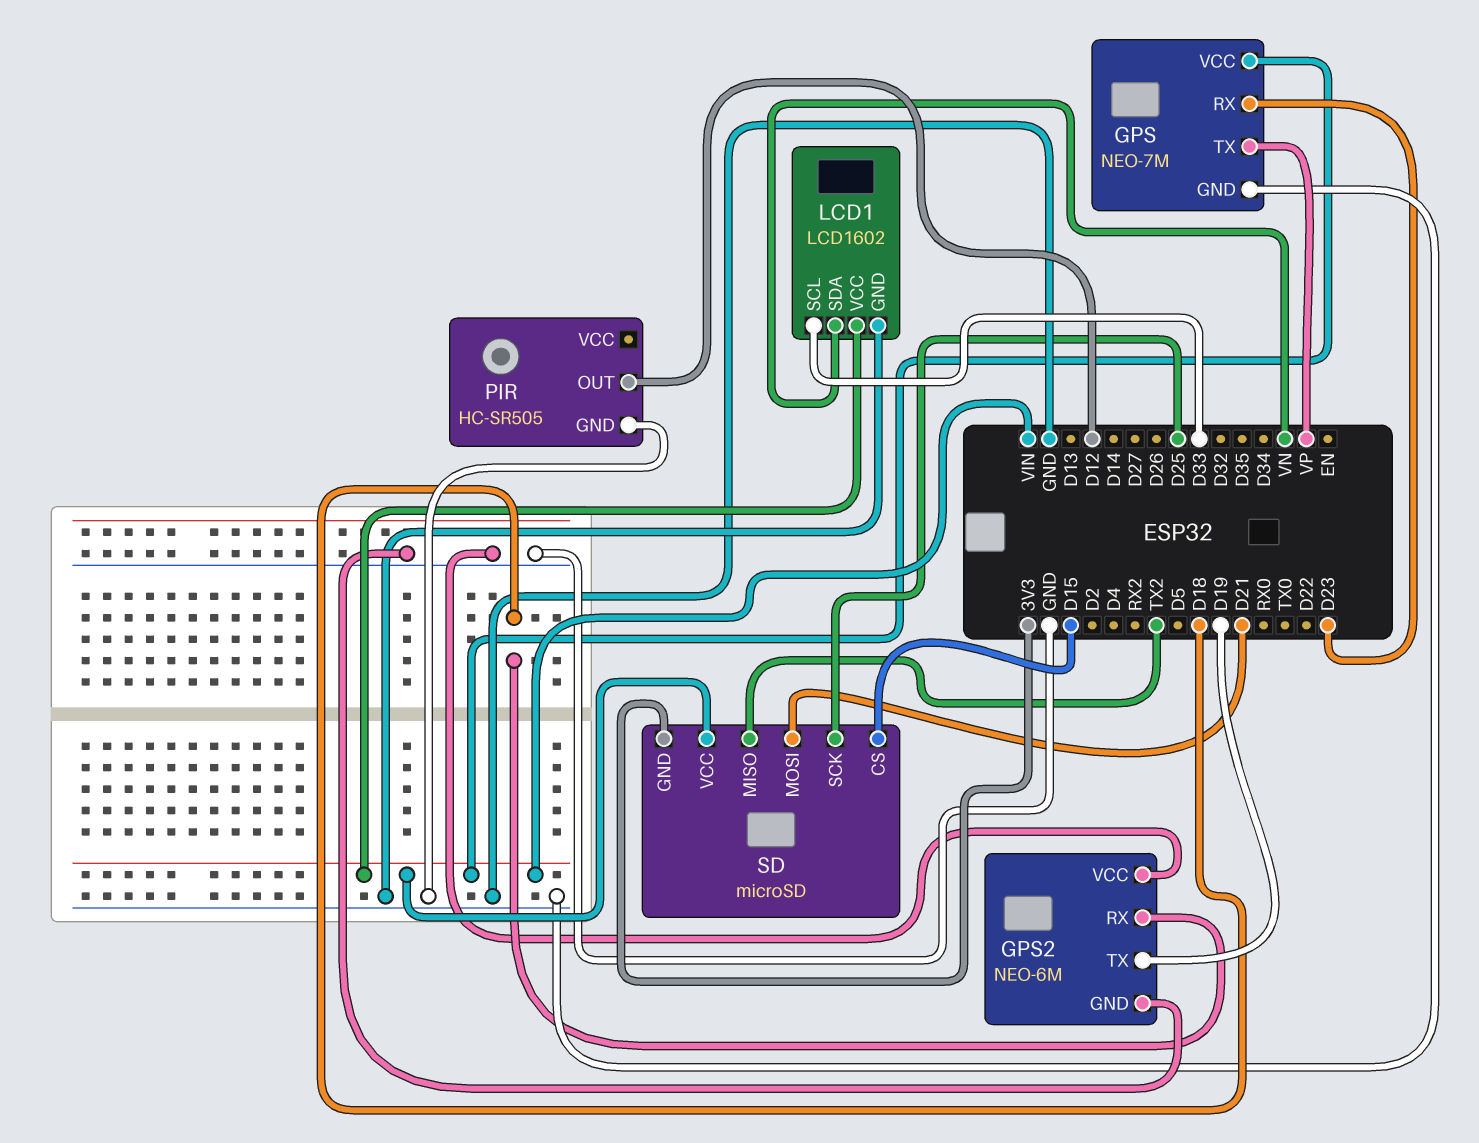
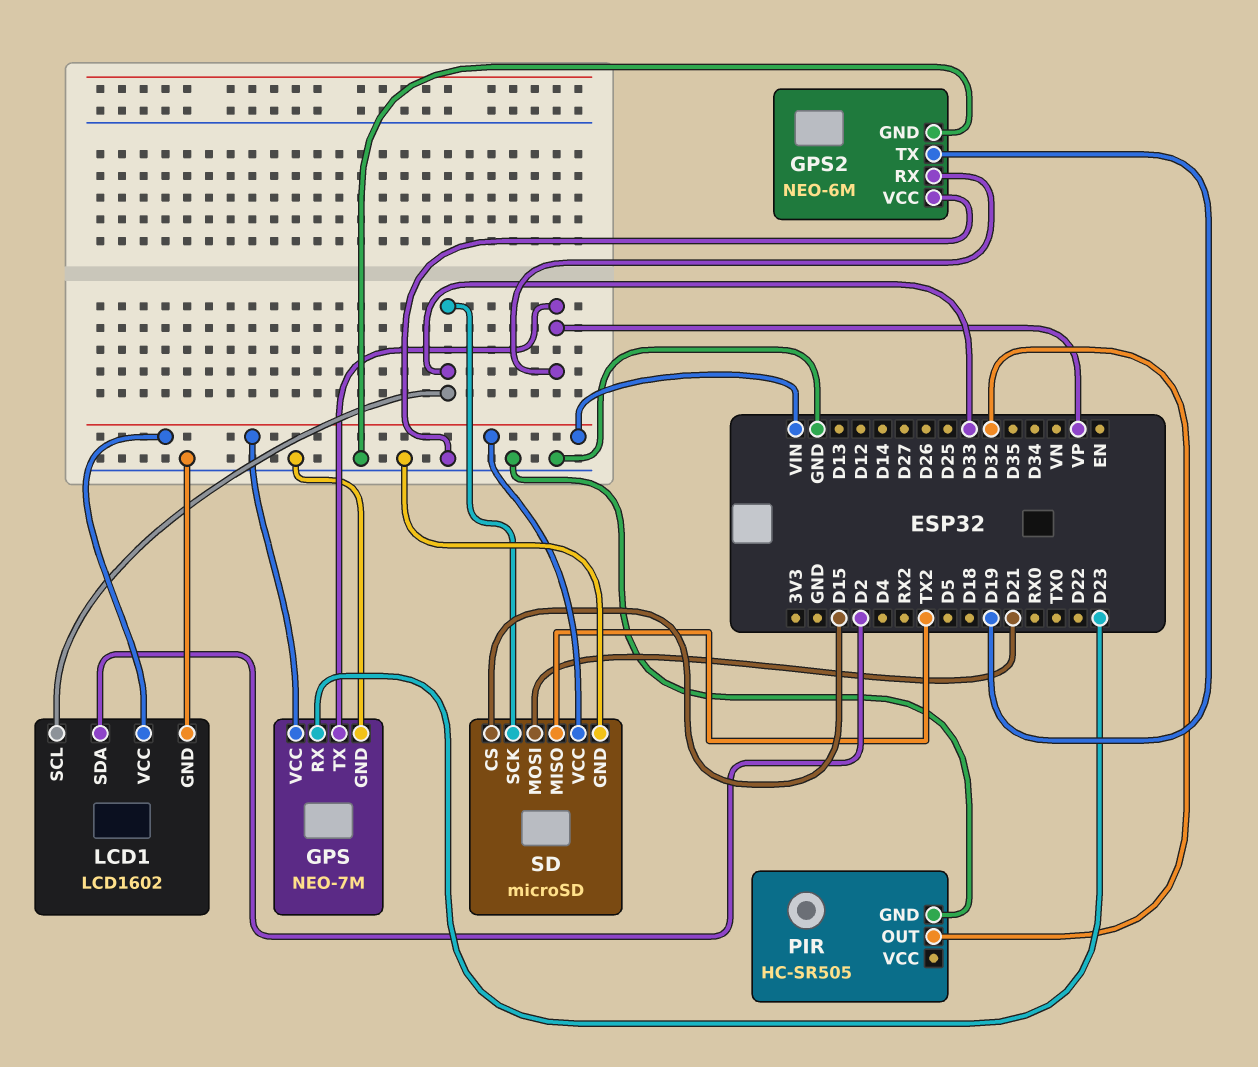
GPS2 pin RX: D18 -> VP
LCD1 pin SDA: VN -> D2
PIR pin OUT: D12 -> D32
SD pin GND: 3V3 -> GND
SD pin SCK: D25 -> D33

